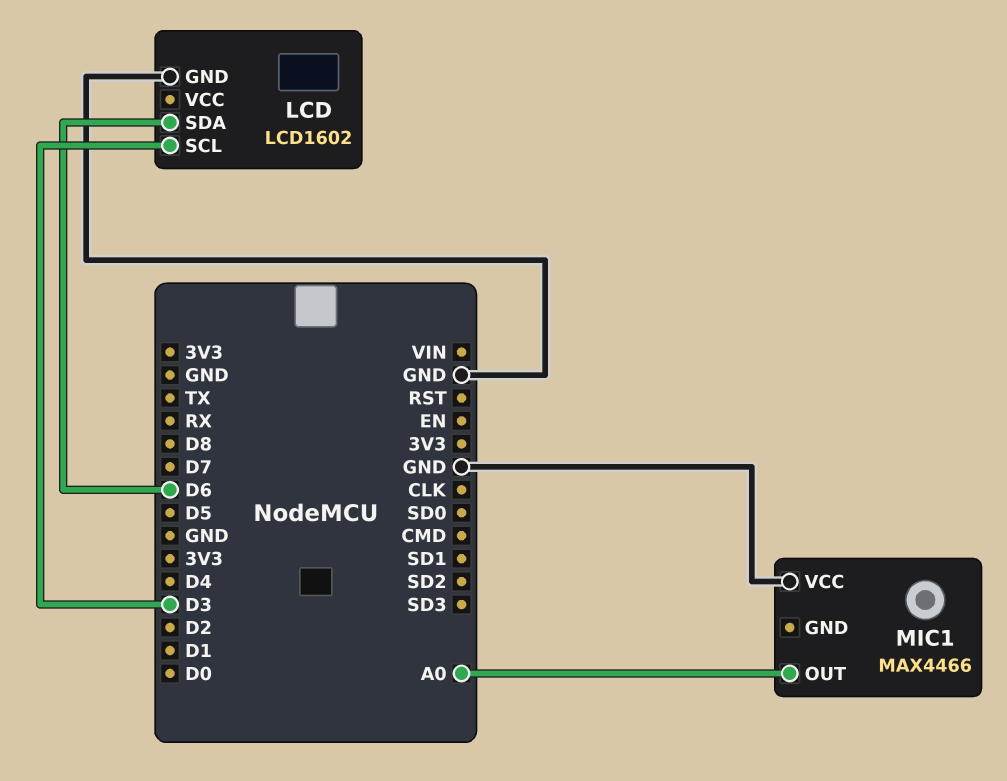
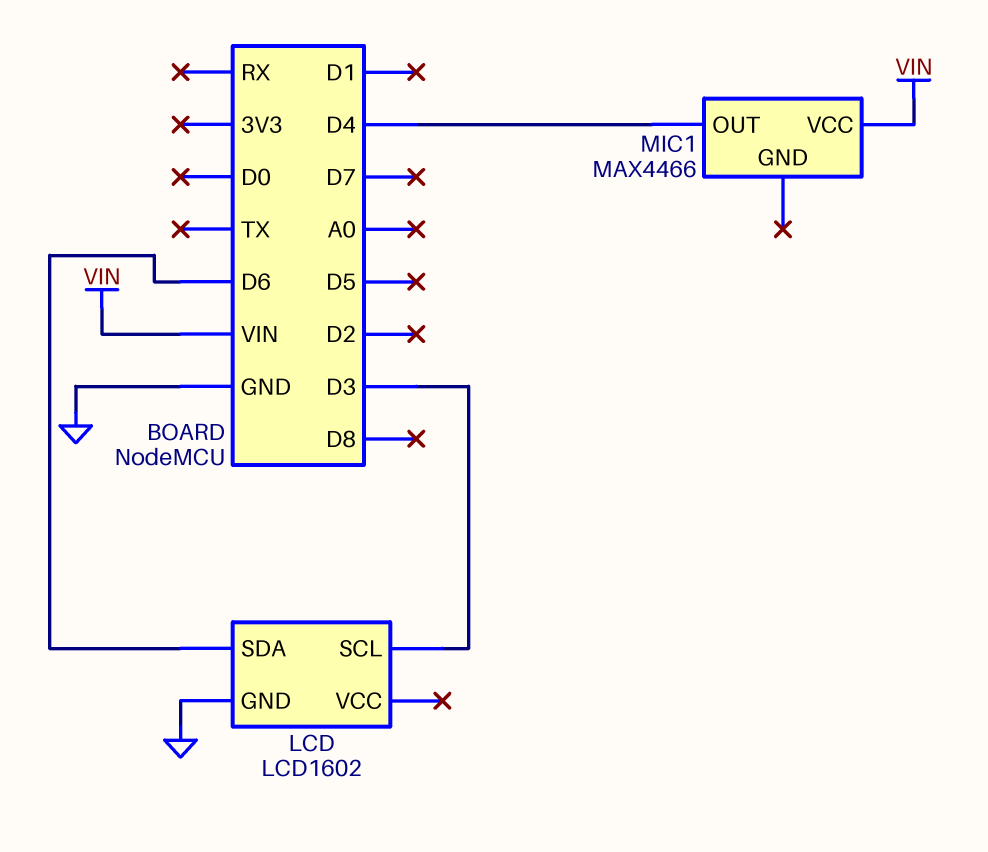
MIC1 pin OUT: A0 -> D4
MIC1 pin VCC: GND -> VIN

